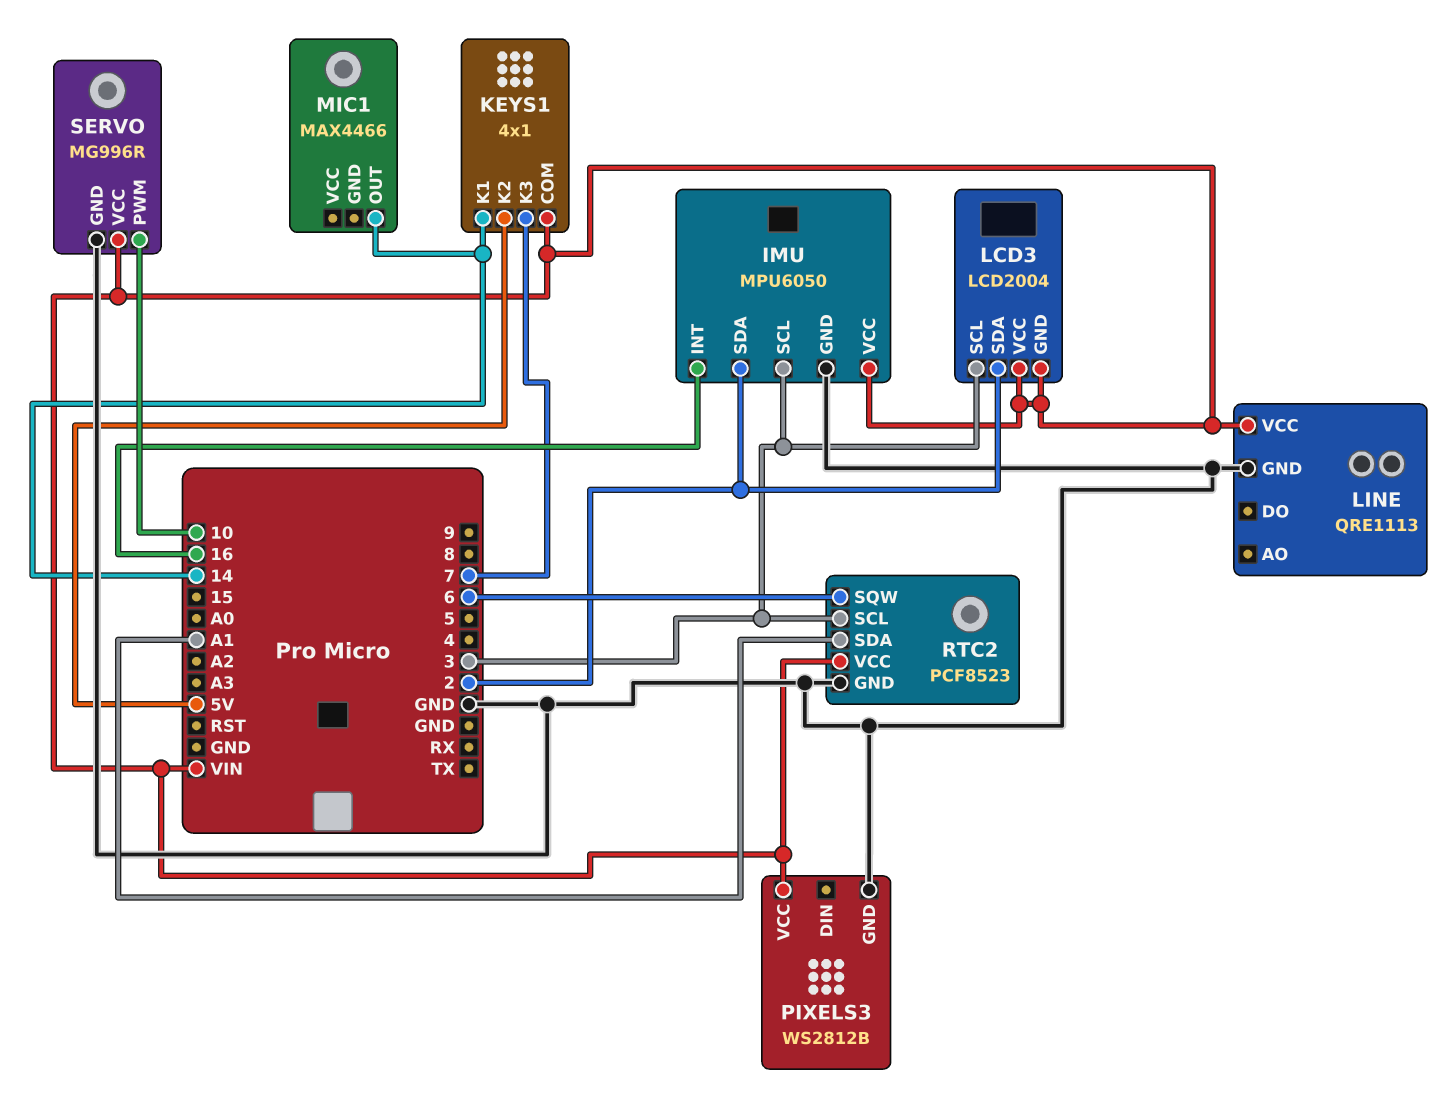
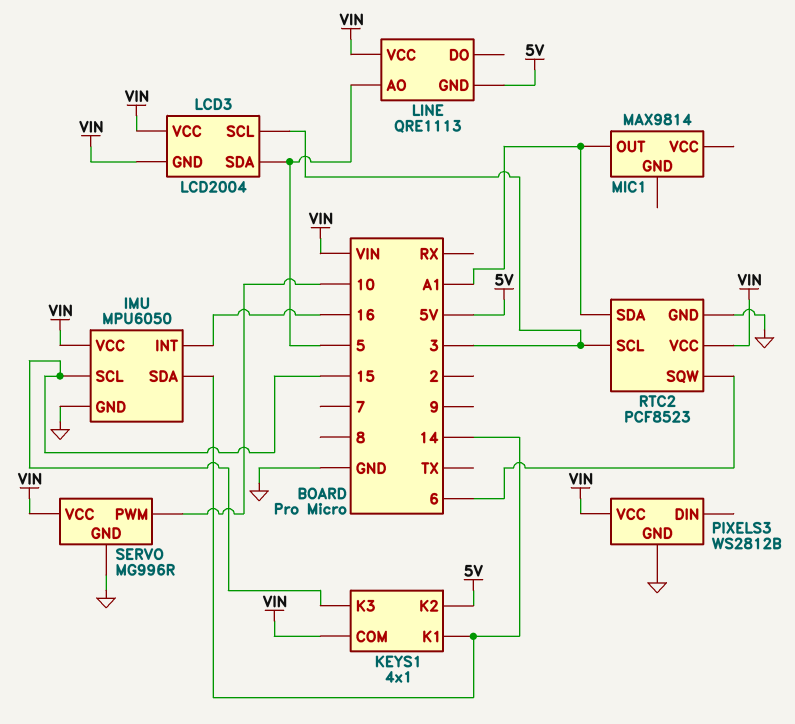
IMU pin SCL: 3 -> 15
IMU pin SDA: 2 -> 14
KEYS1 pin K3: 7 -> 15
LCD3 pin SDA: 2 -> 5
LINE pin AO: none -> 5
LINE pin GND: GND -> 5V
MIC1: MAX4466 -> MAX9814
MIC1 pin OUT: 14 -> A1

